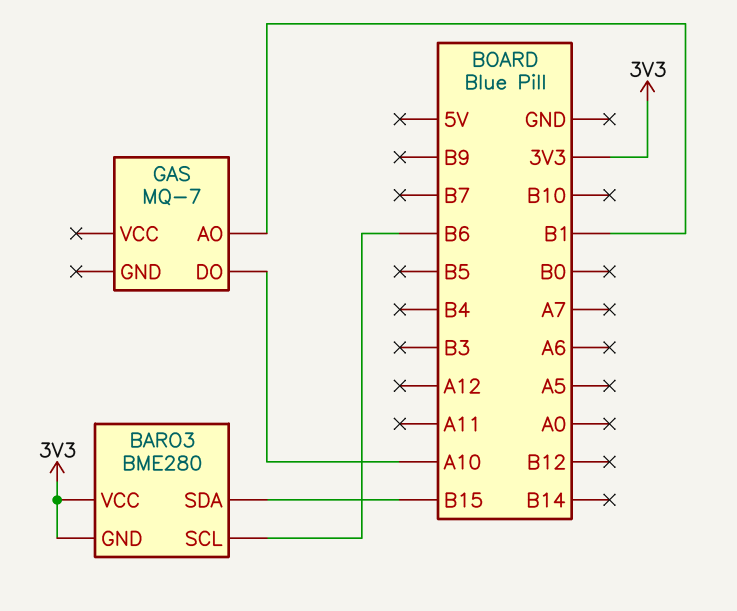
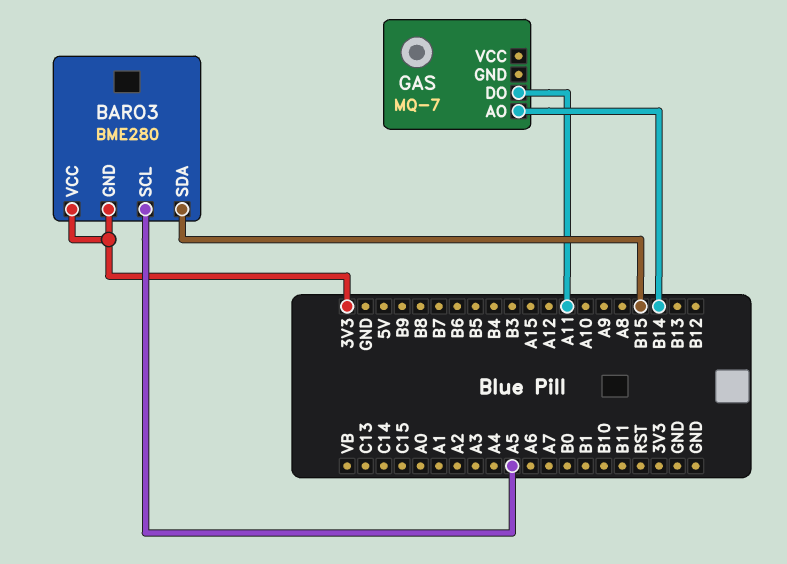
BARO3 pin SCL: B6 -> A5
GAS pin AO: B1 -> B14
GAS pin DO: A10 -> A11

